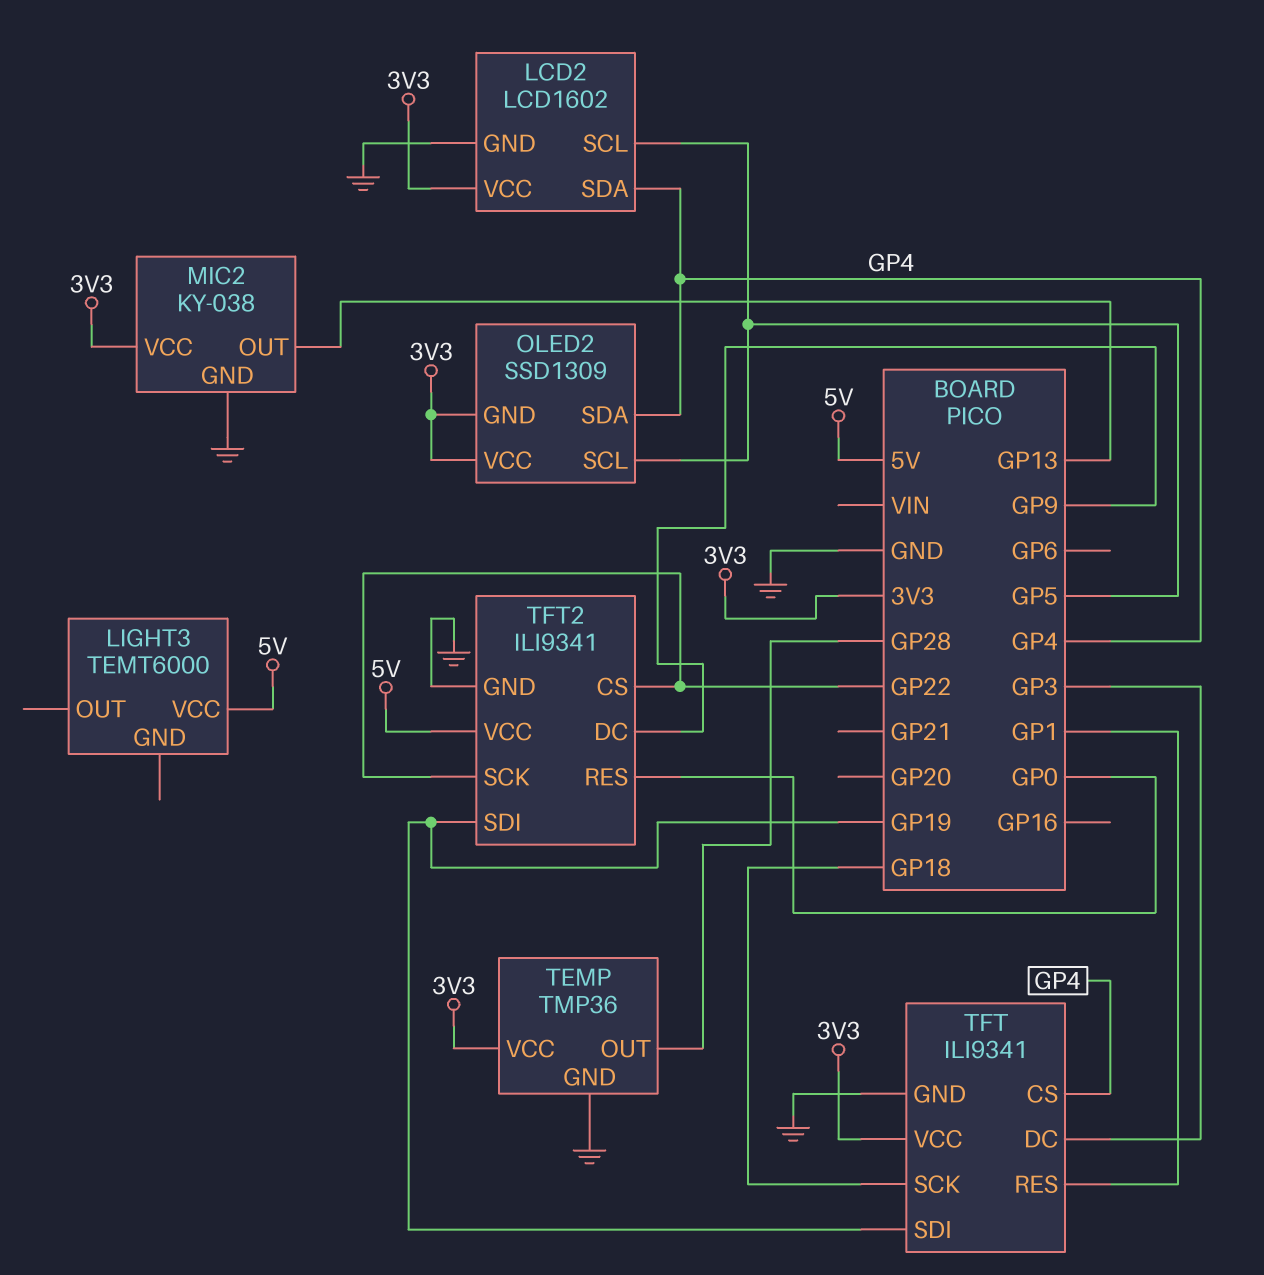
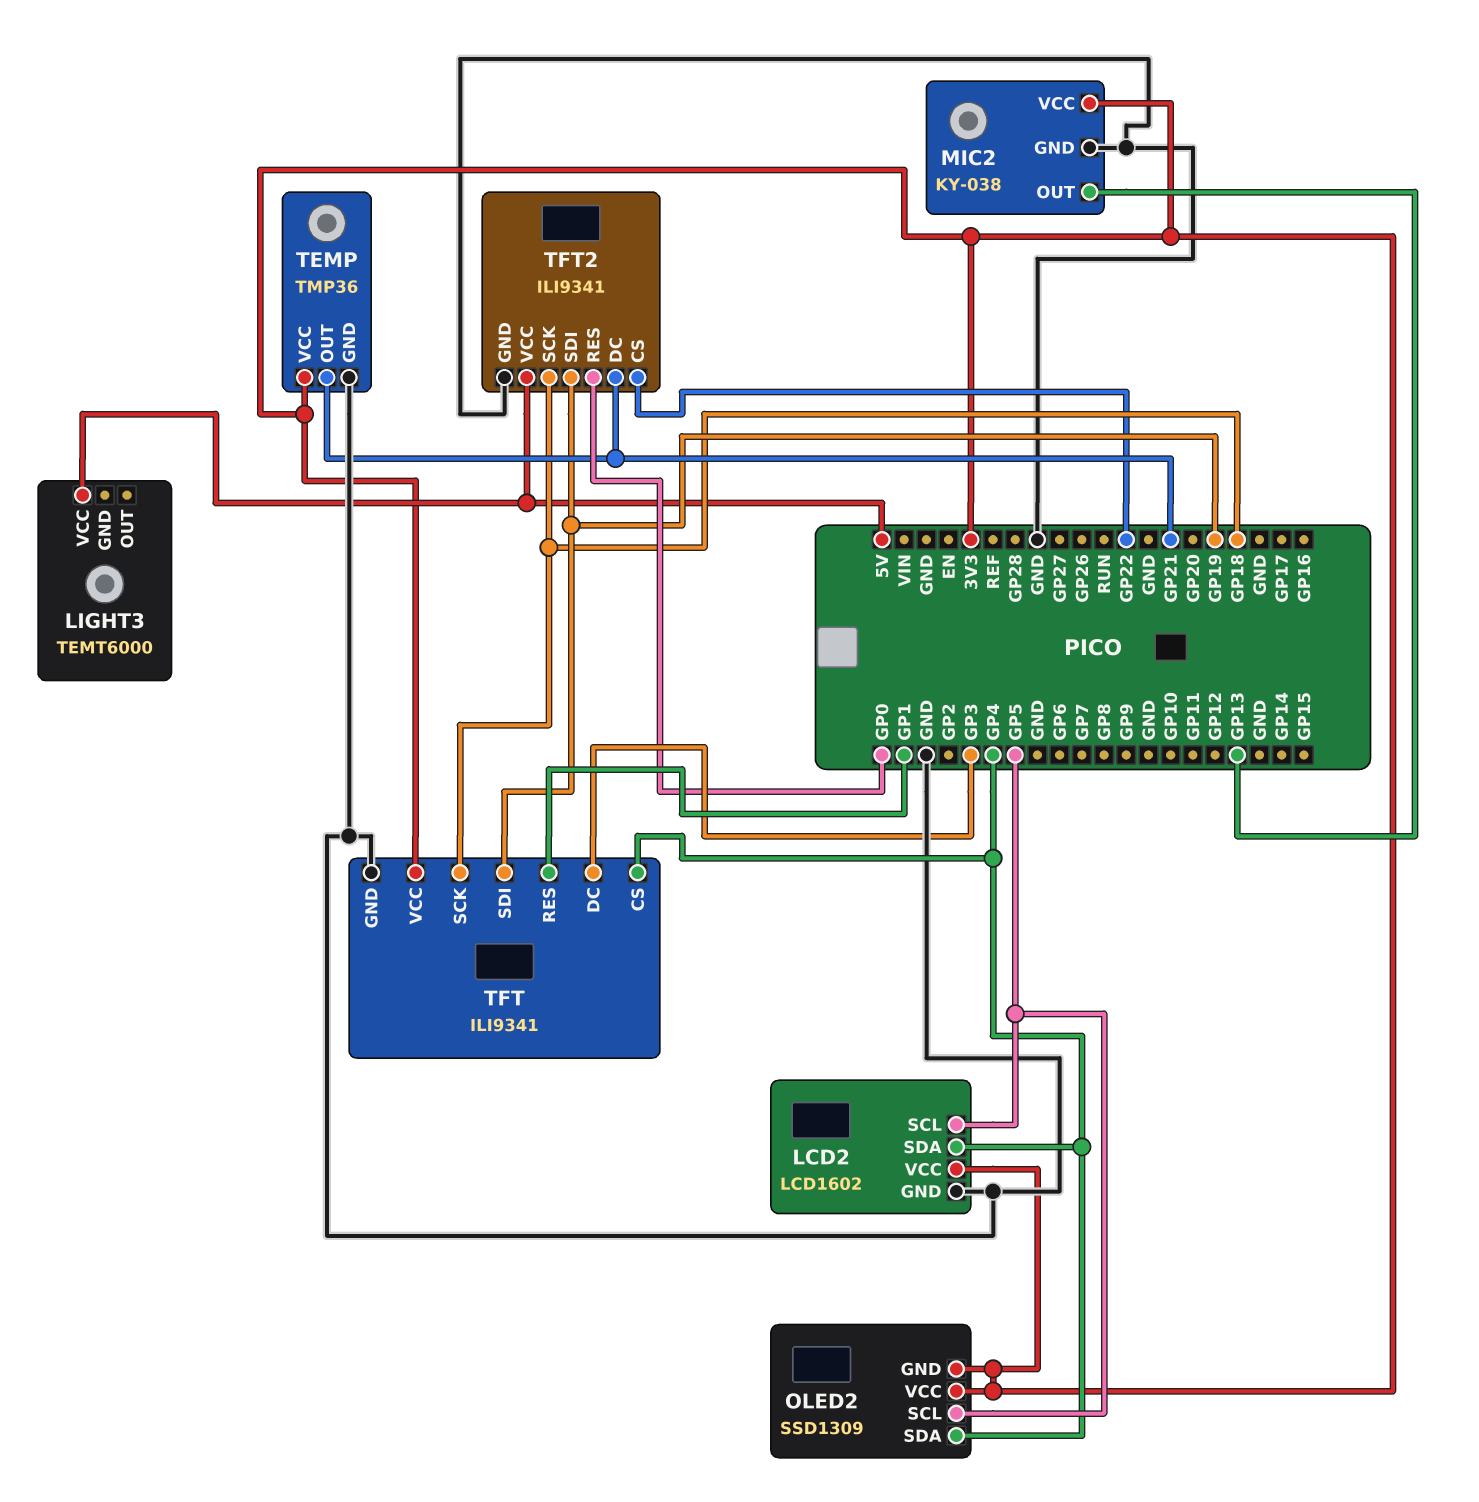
TEMP pin OUT: GP28 -> GP21
TFT2 pin DC: GP9 -> GP21
TFT2 pin SCK: GP22 -> GP18

